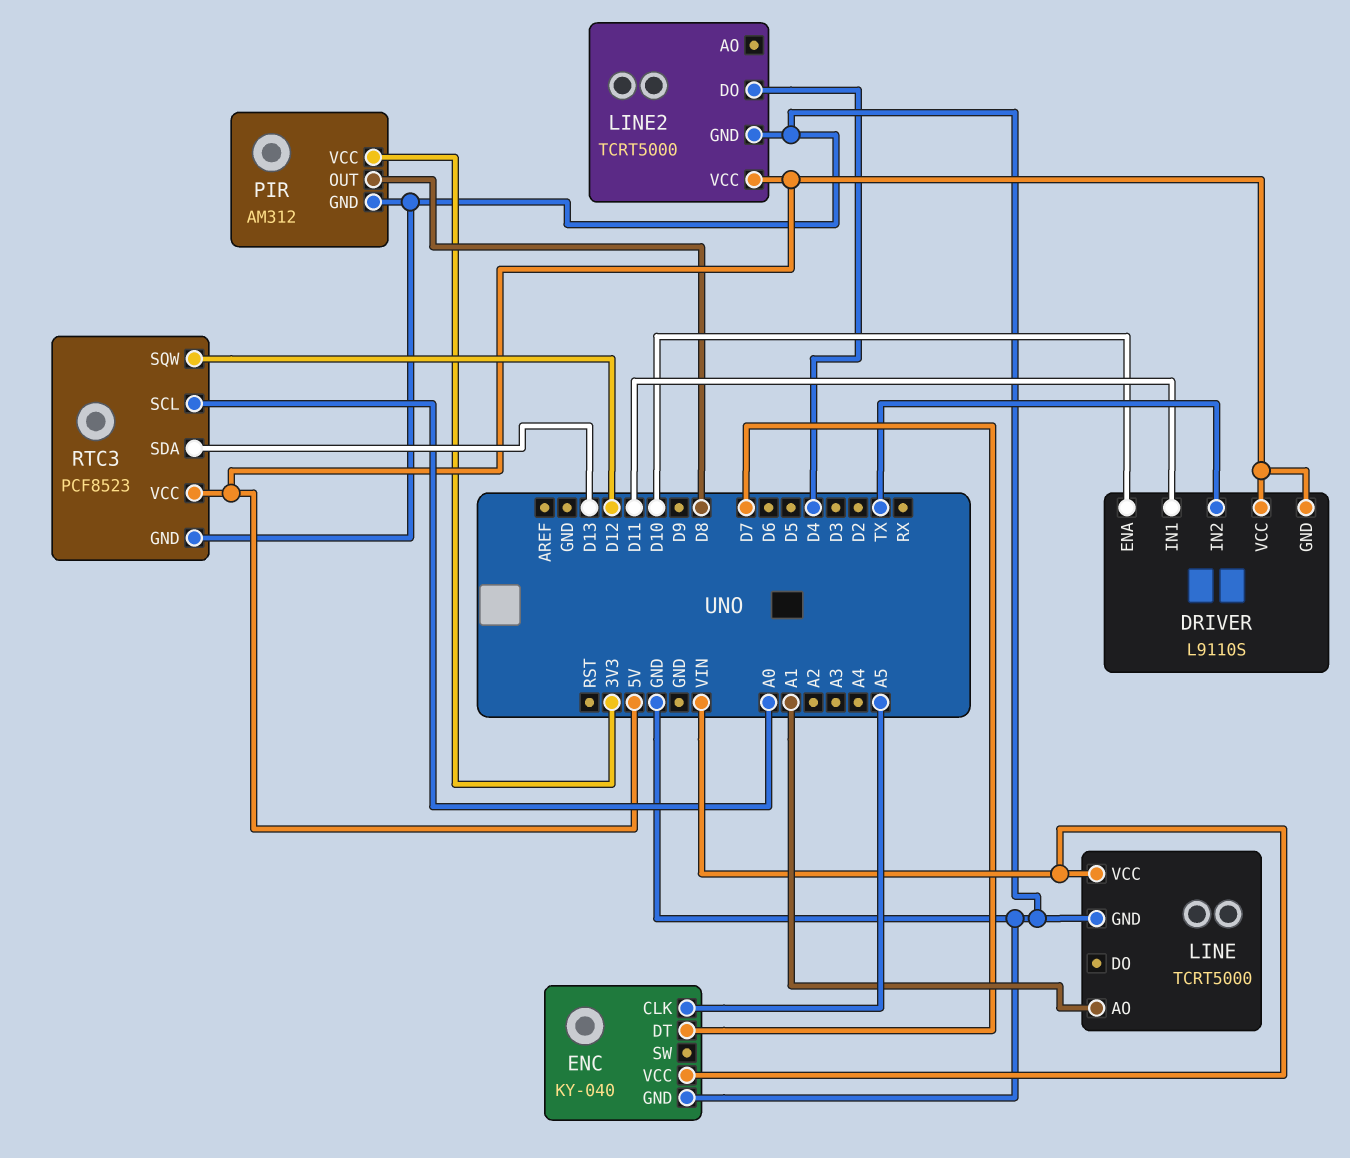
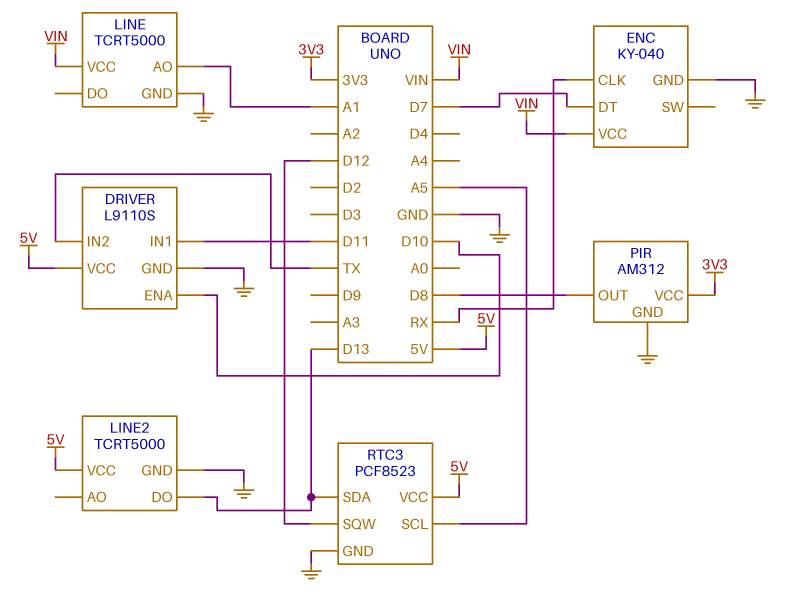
DRIVER pin GND: 5V -> GND
ENC pin CLK: A5 -> RX
LINE2 pin DO: D4 -> D13
RTC3 pin SCL: A0 -> A5

